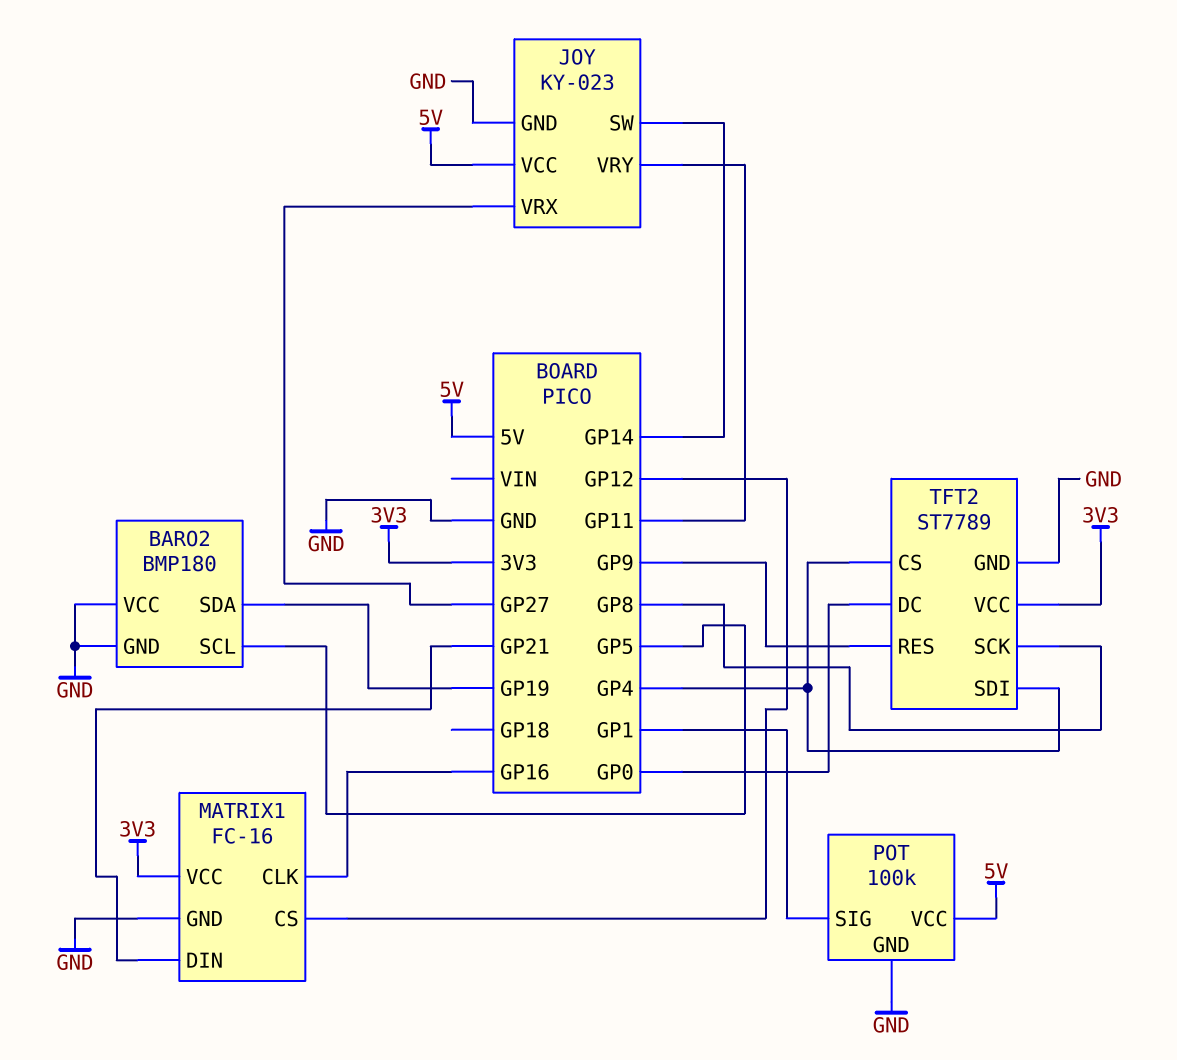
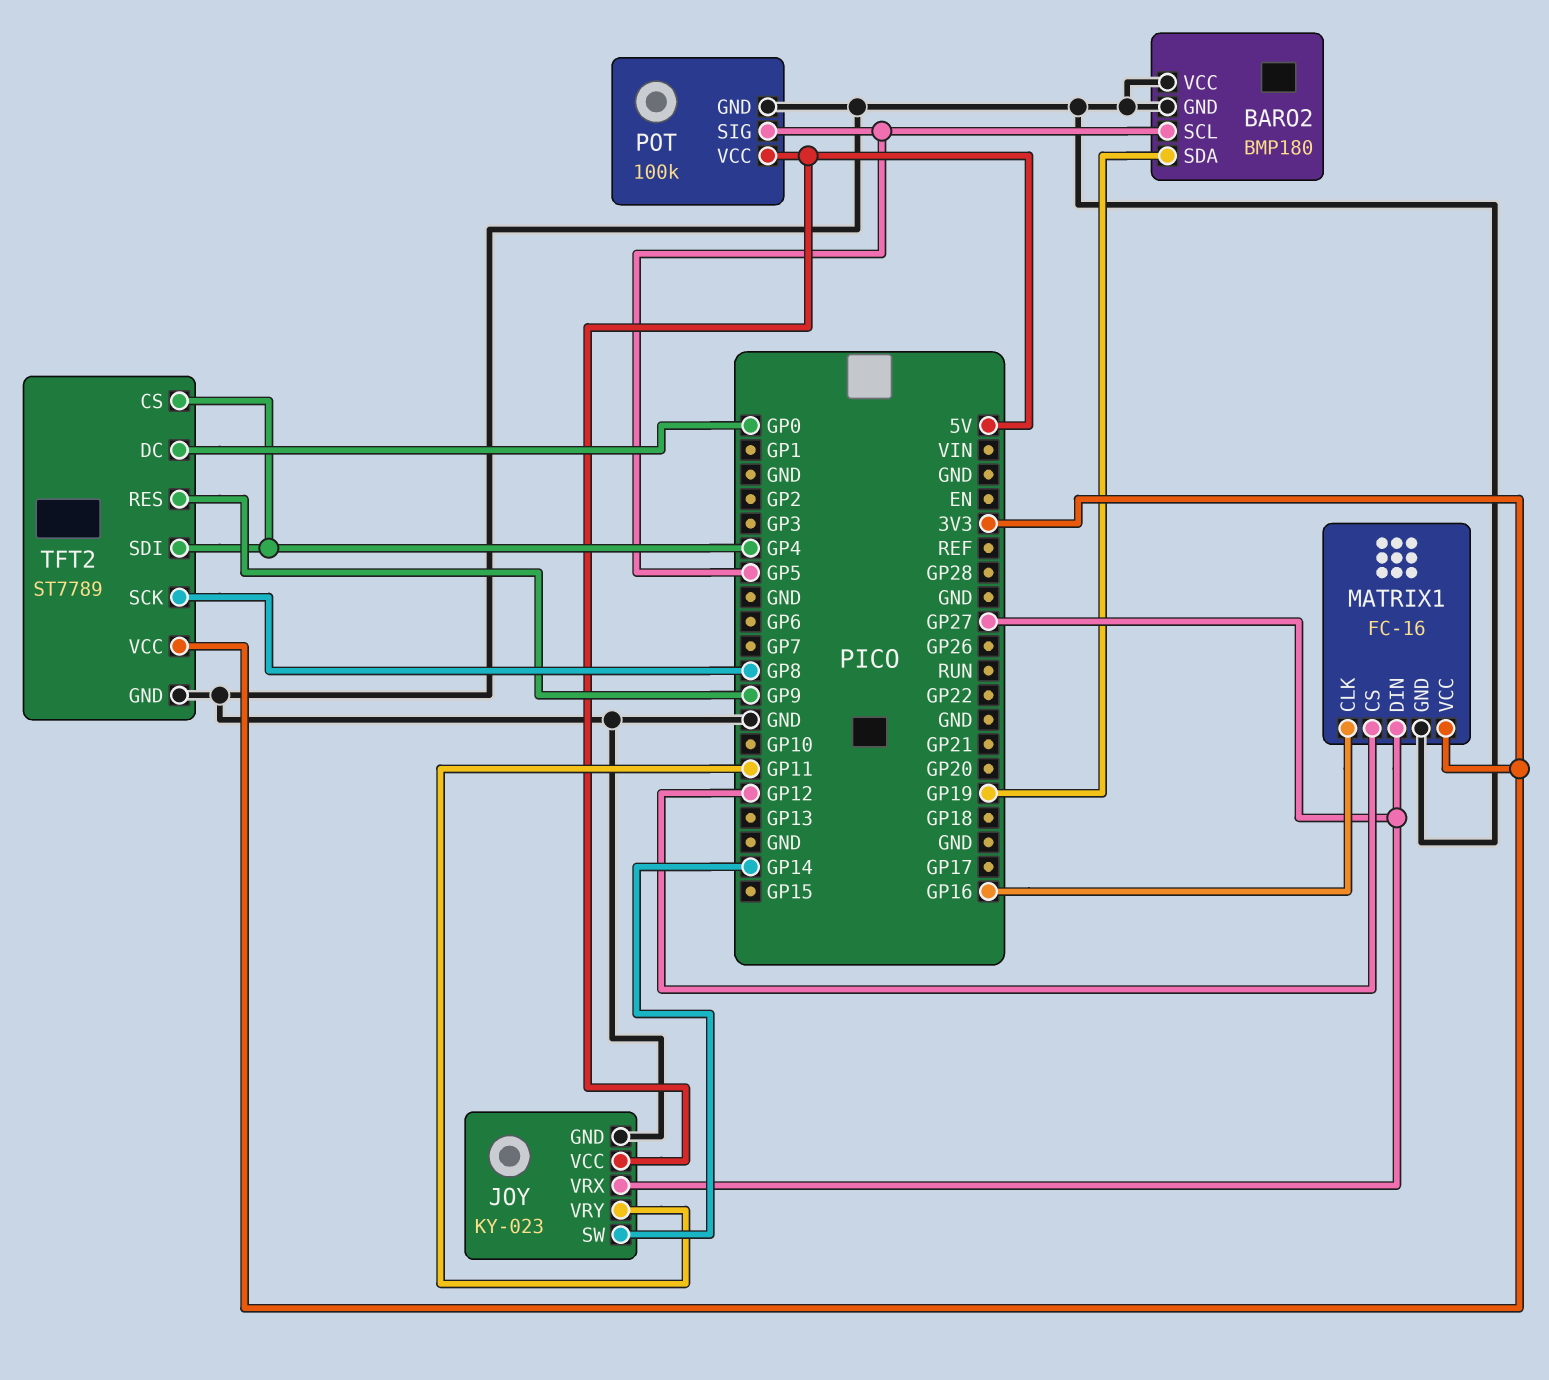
MATRIX1 pin DIN: GP21 -> GP27
POT pin SIG: GP1 -> GP5

